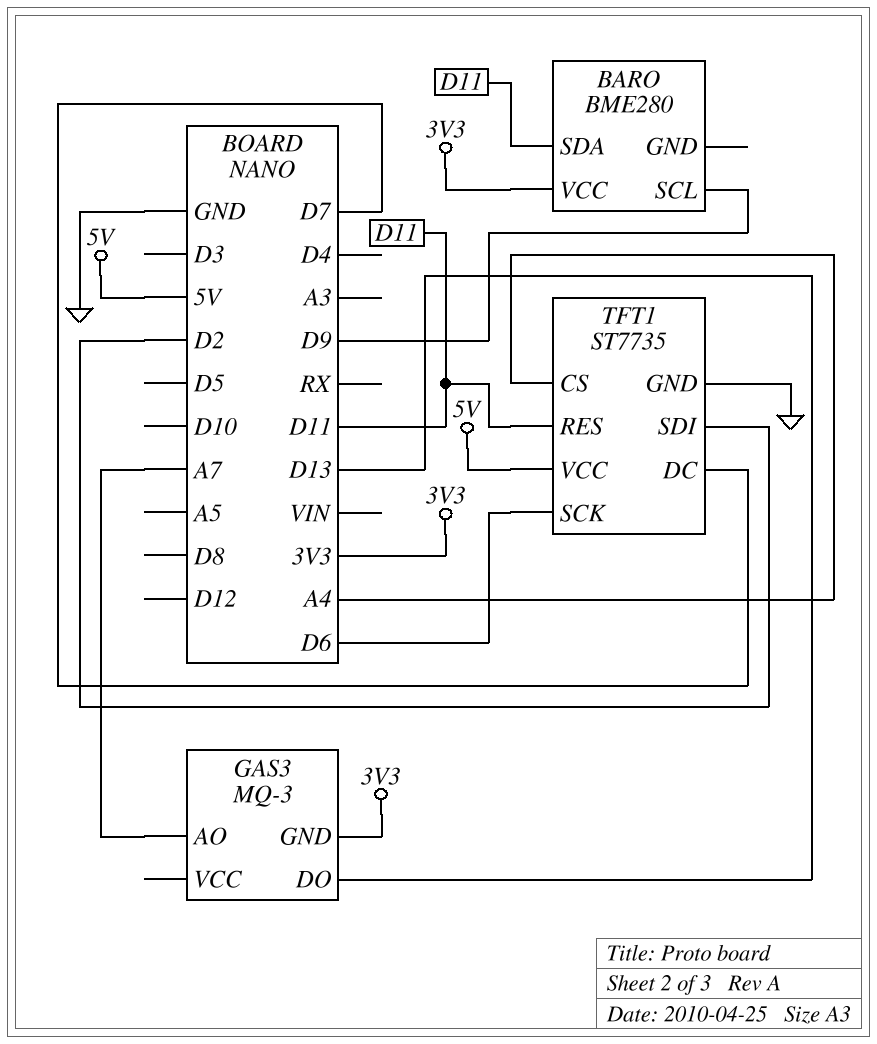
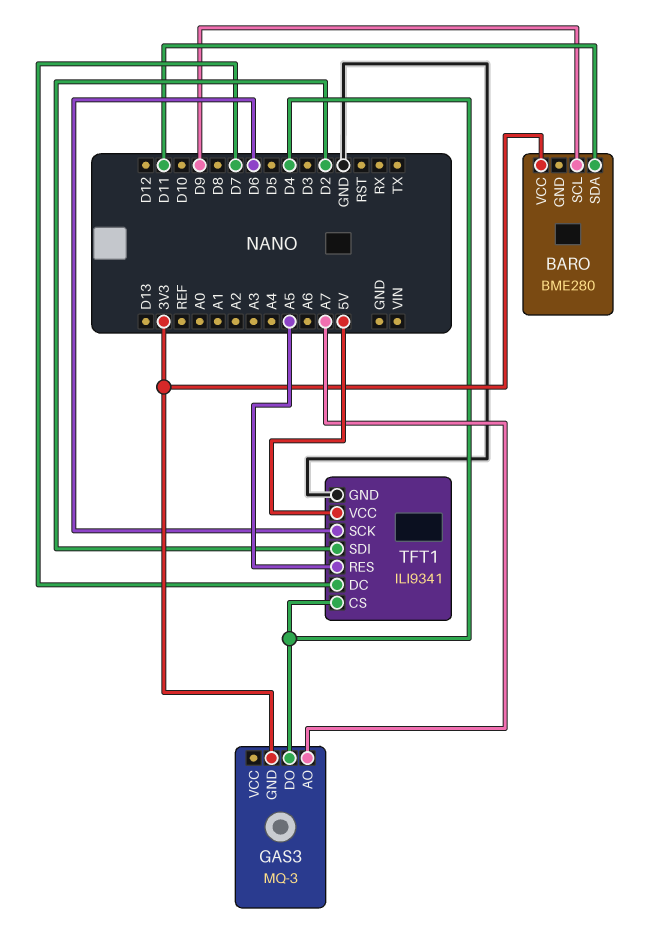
GAS3 pin DO: D13 -> D4
TFT1: ST7735 -> ILI9341
TFT1 pin CS: A4 -> D4
TFT1 pin RES: D11 -> A5

